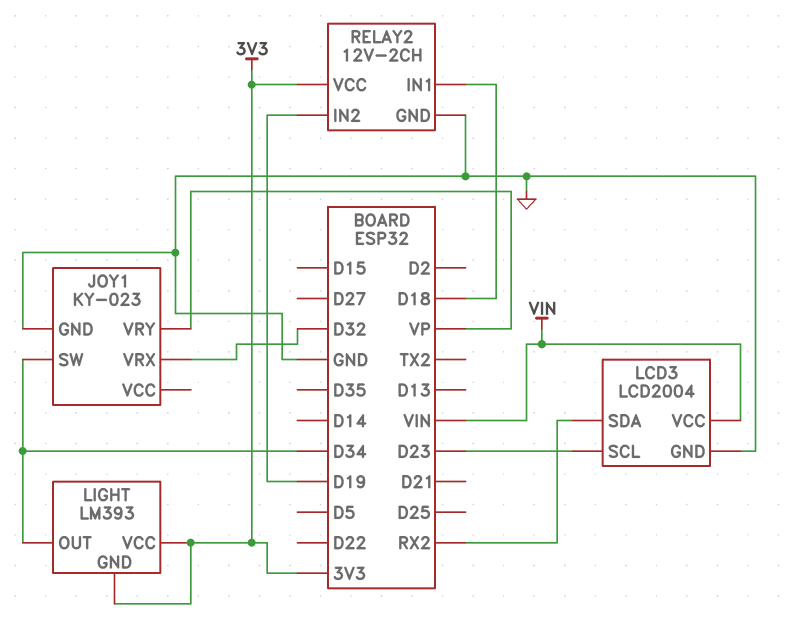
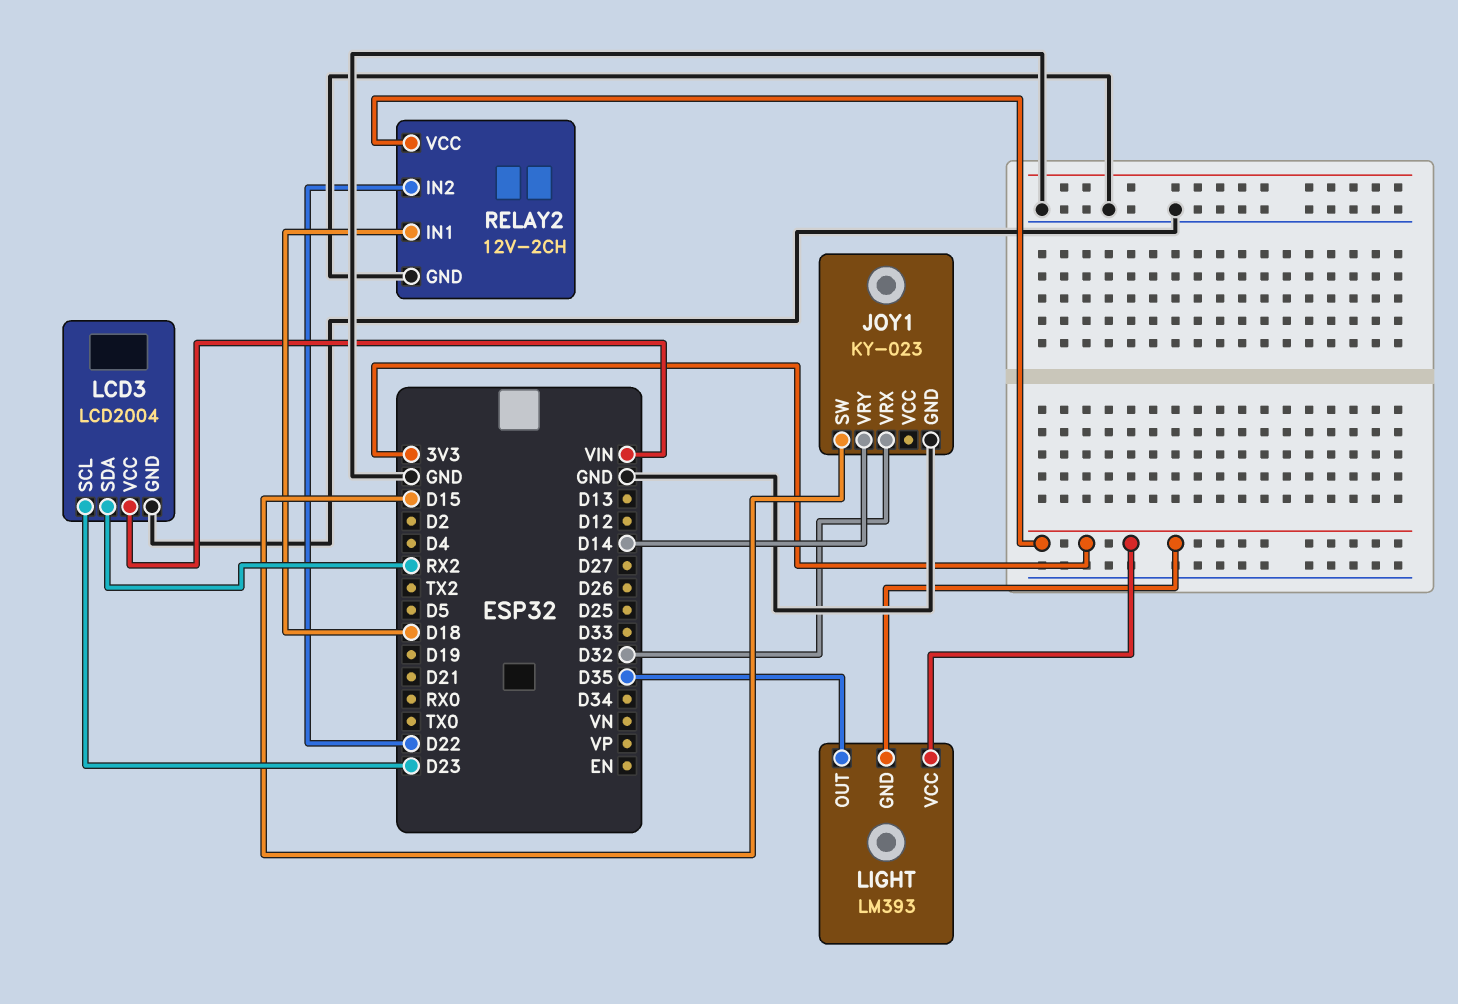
JOY1 pin SW: D34 -> D15
JOY1 pin VRY: VP -> D14
LIGHT pin OUT: D34 -> D35
RELAY2 pin IN2: D19 -> D22

